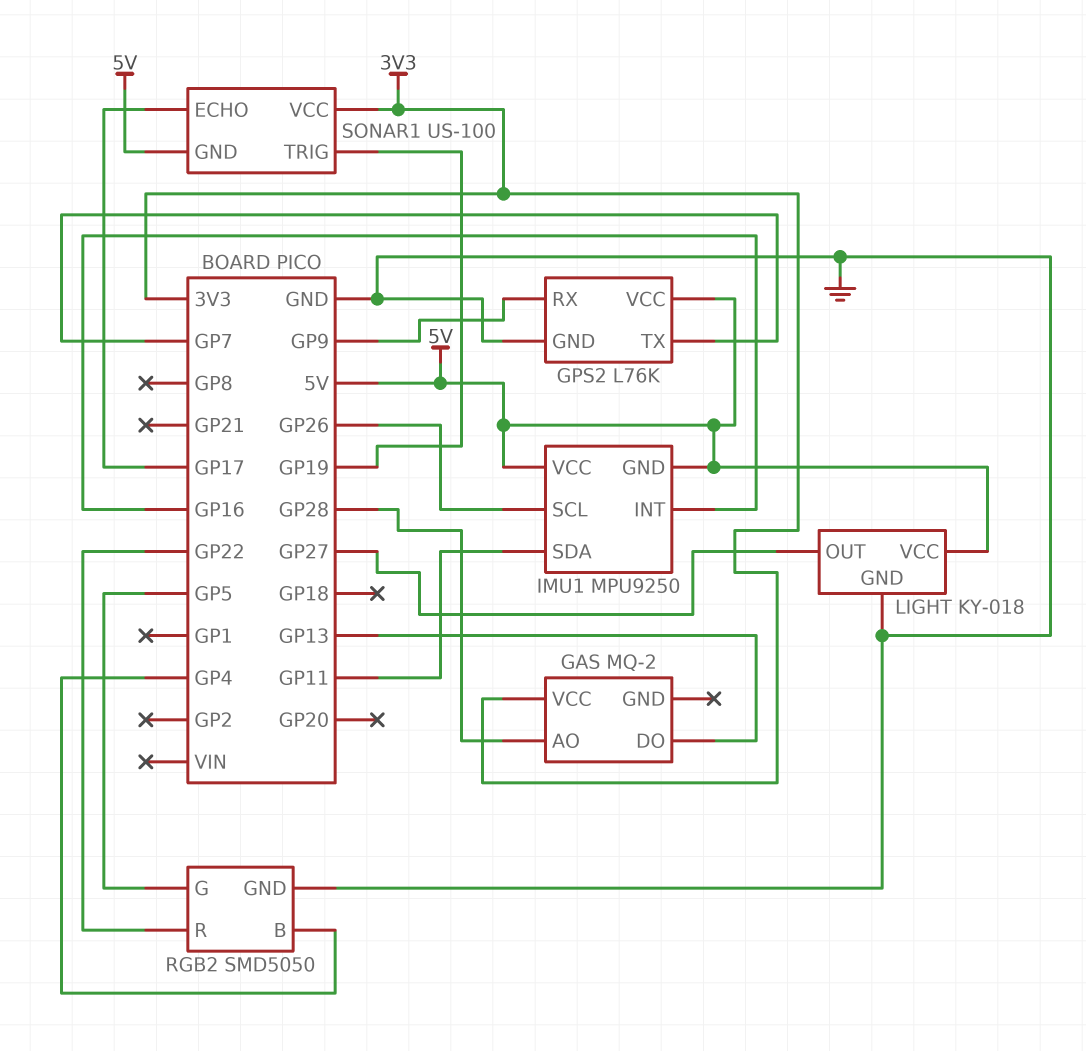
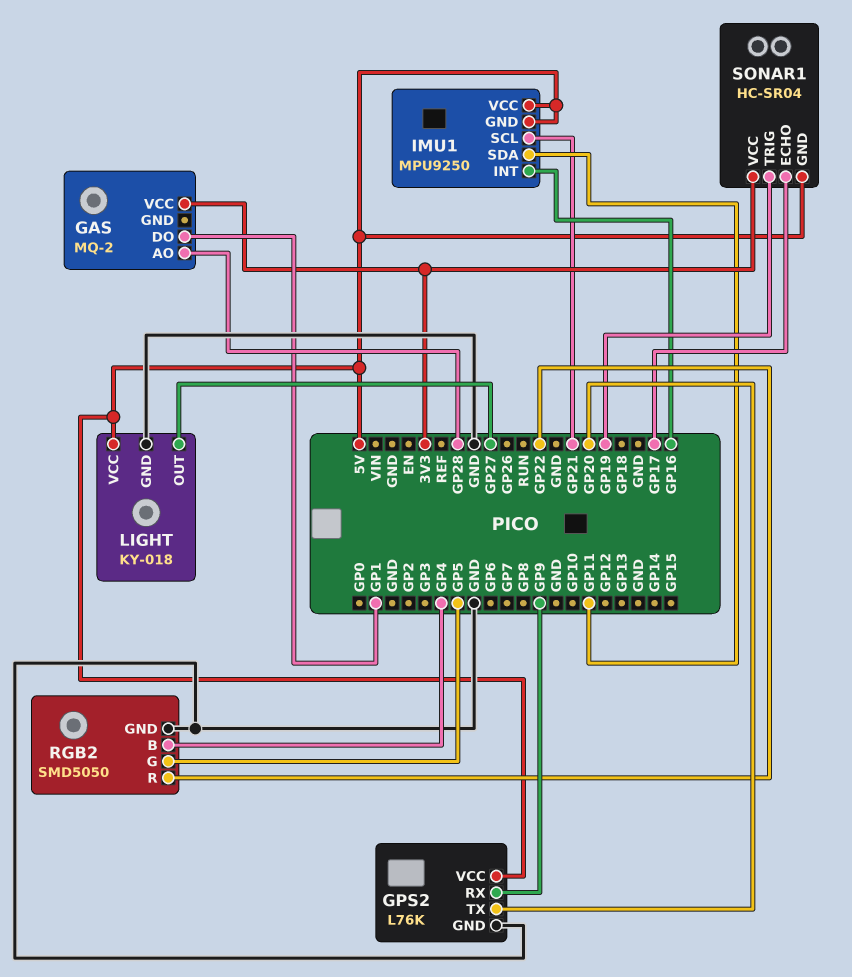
GAS pin DO: GP13 -> GP1
GPS2 pin TX: GP7 -> GP20
IMU1 pin SCL: GP26 -> GP21
SONAR1: US-100 -> HC-SR04

